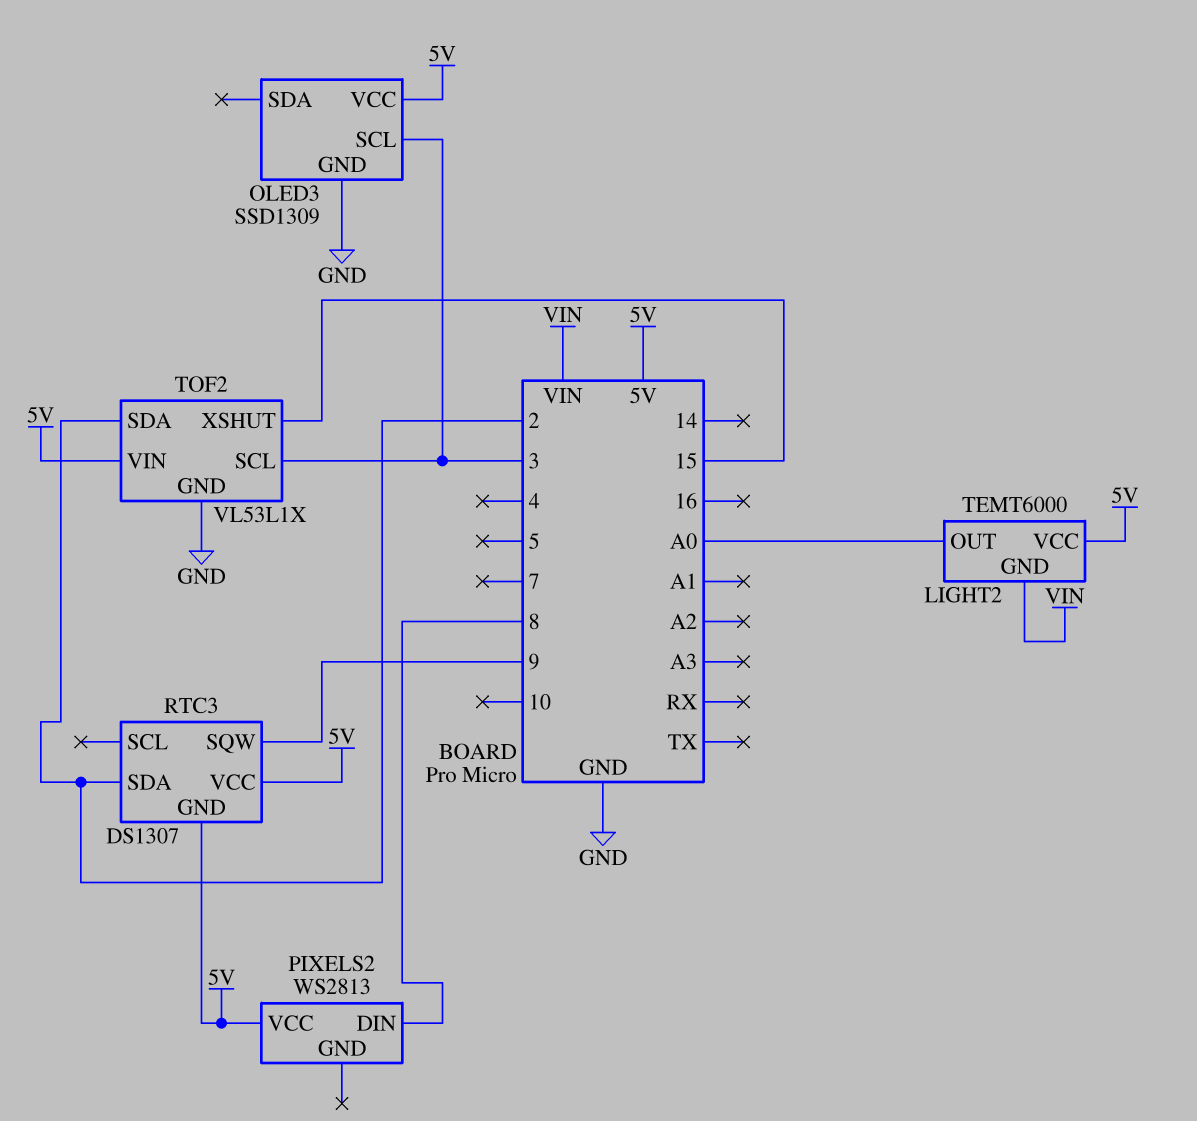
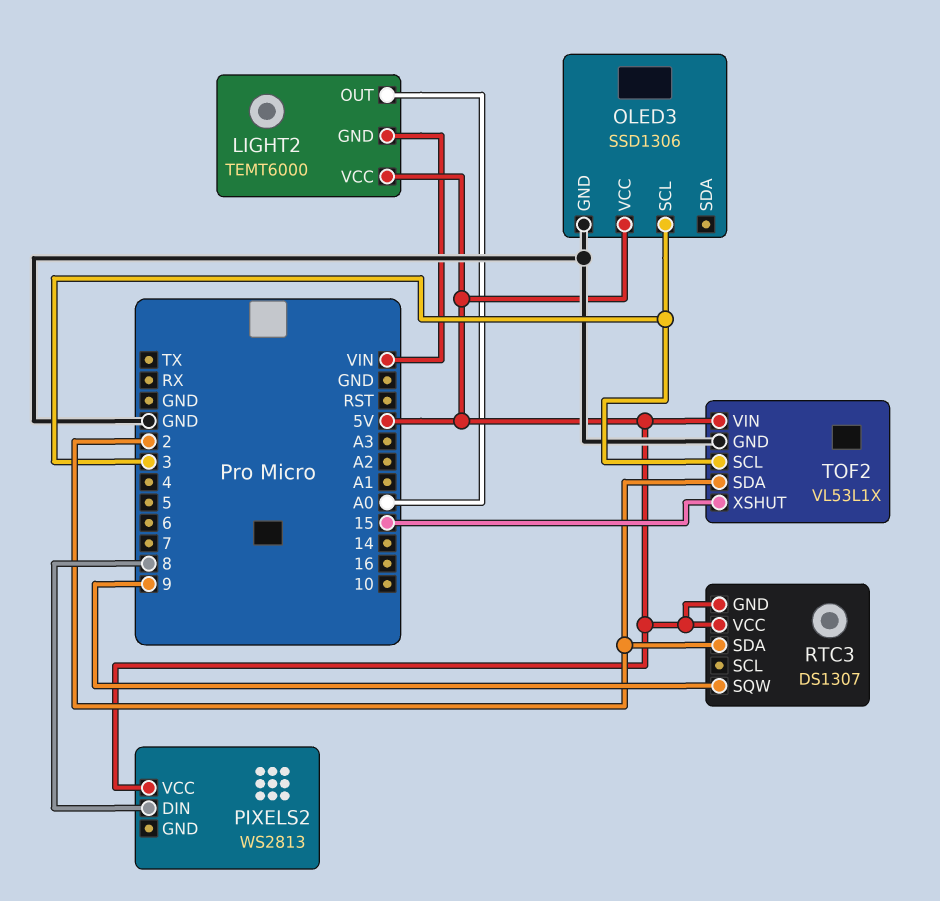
OLED3: SSD1309 -> SSD1306

